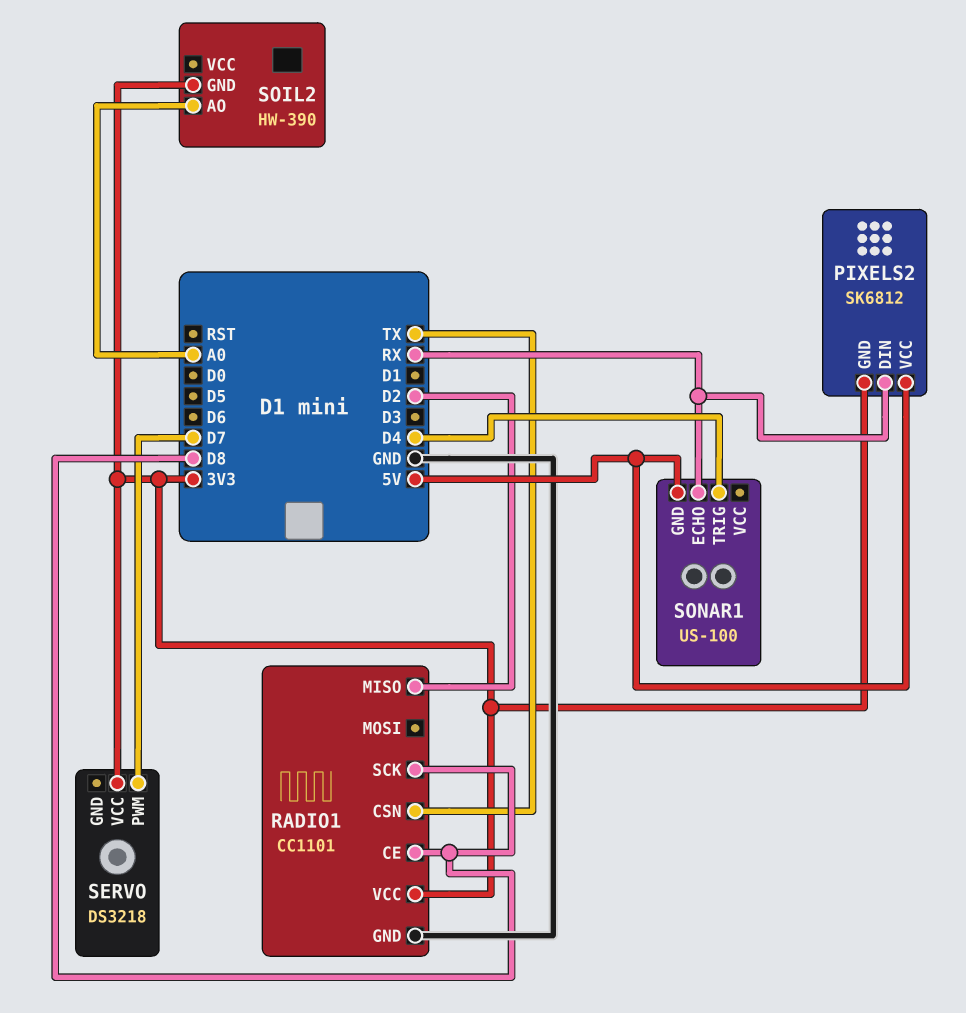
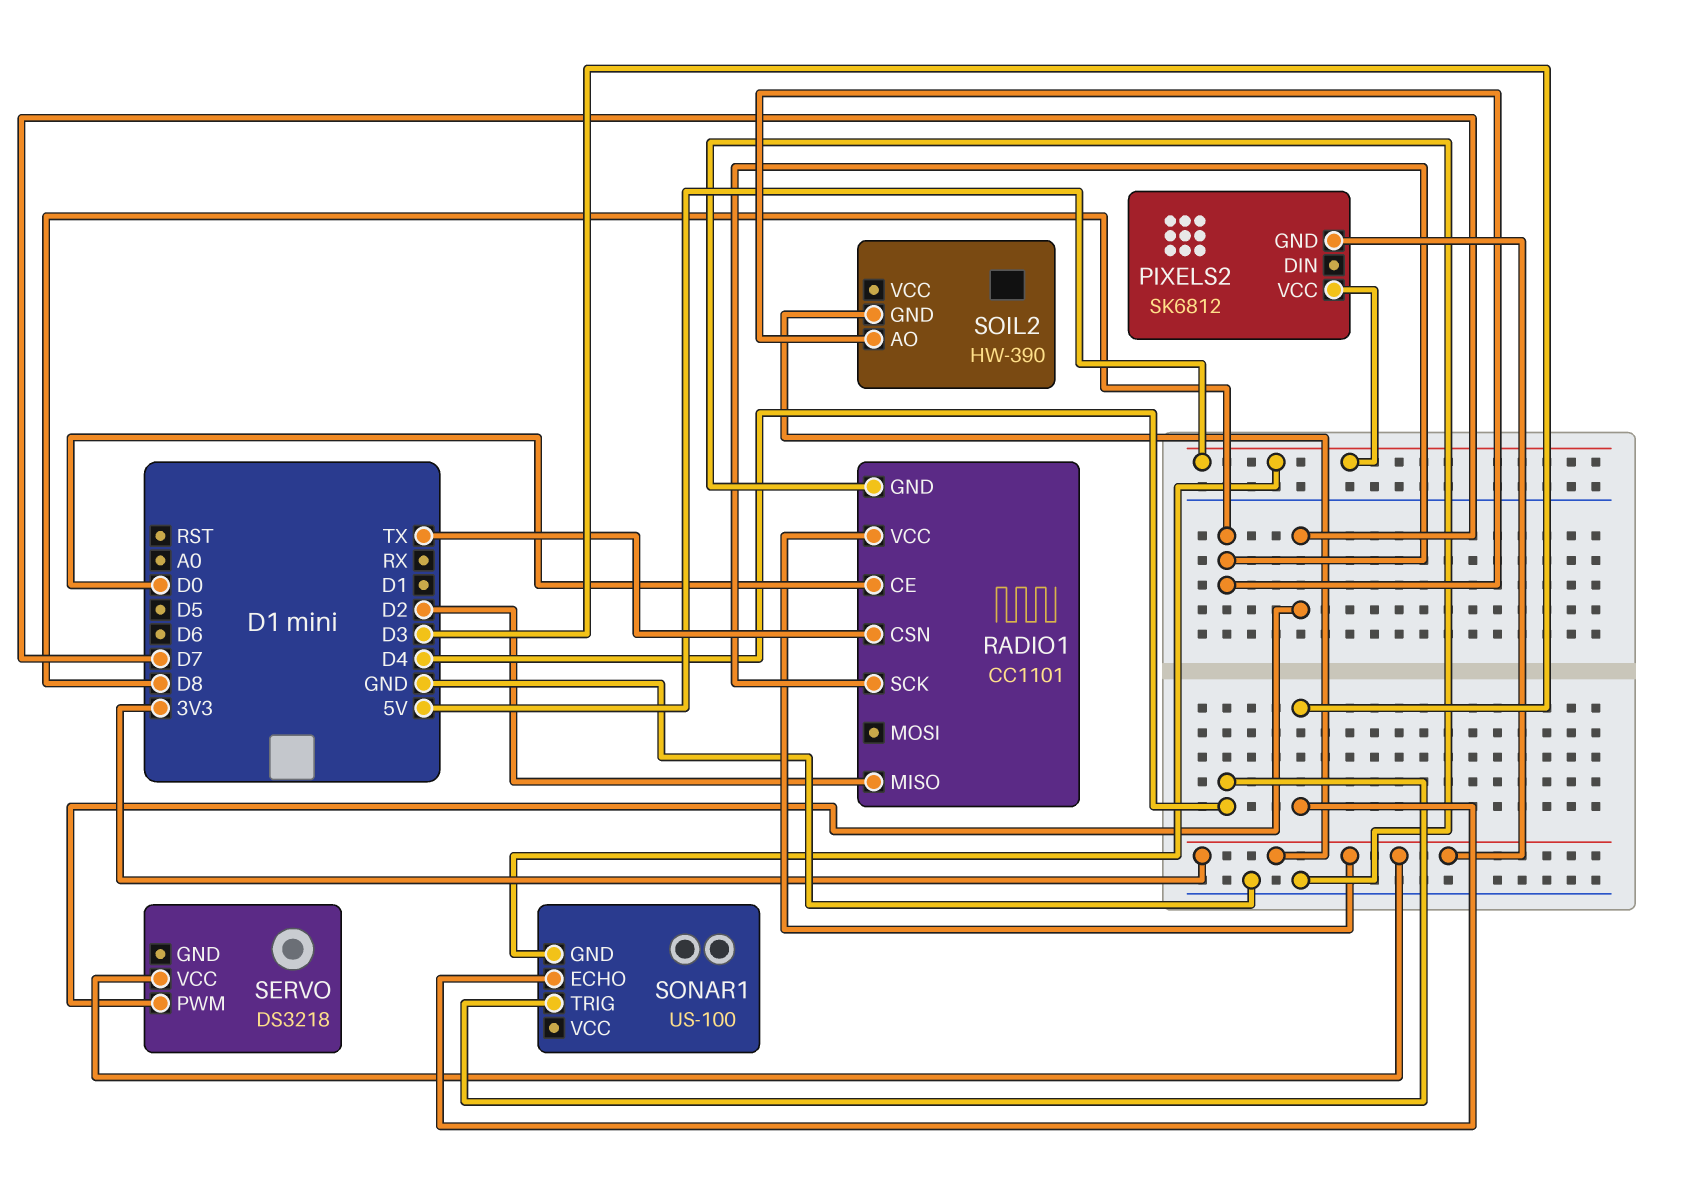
PIXELS2 pin DIN: RX -> none
RADIO1 pin CE: D8 -> D0
SOIL2 pin AO: A0 -> D8
SONAR1 pin ECHO: RX -> D3

